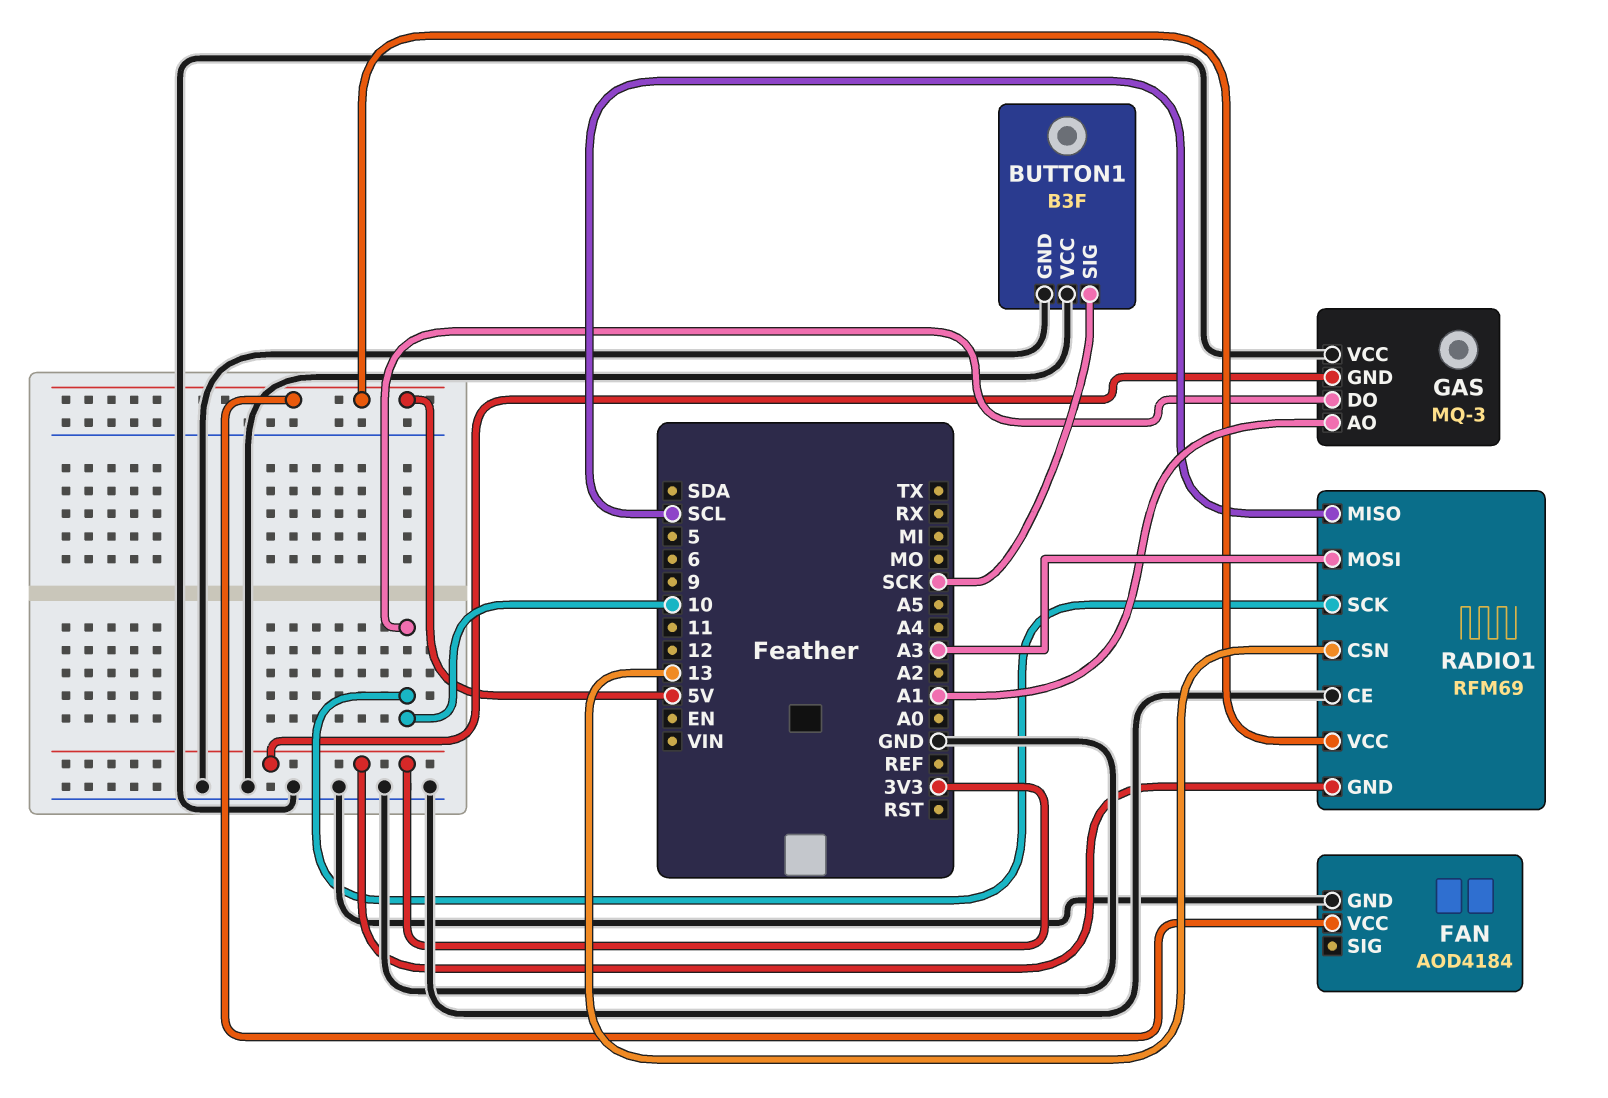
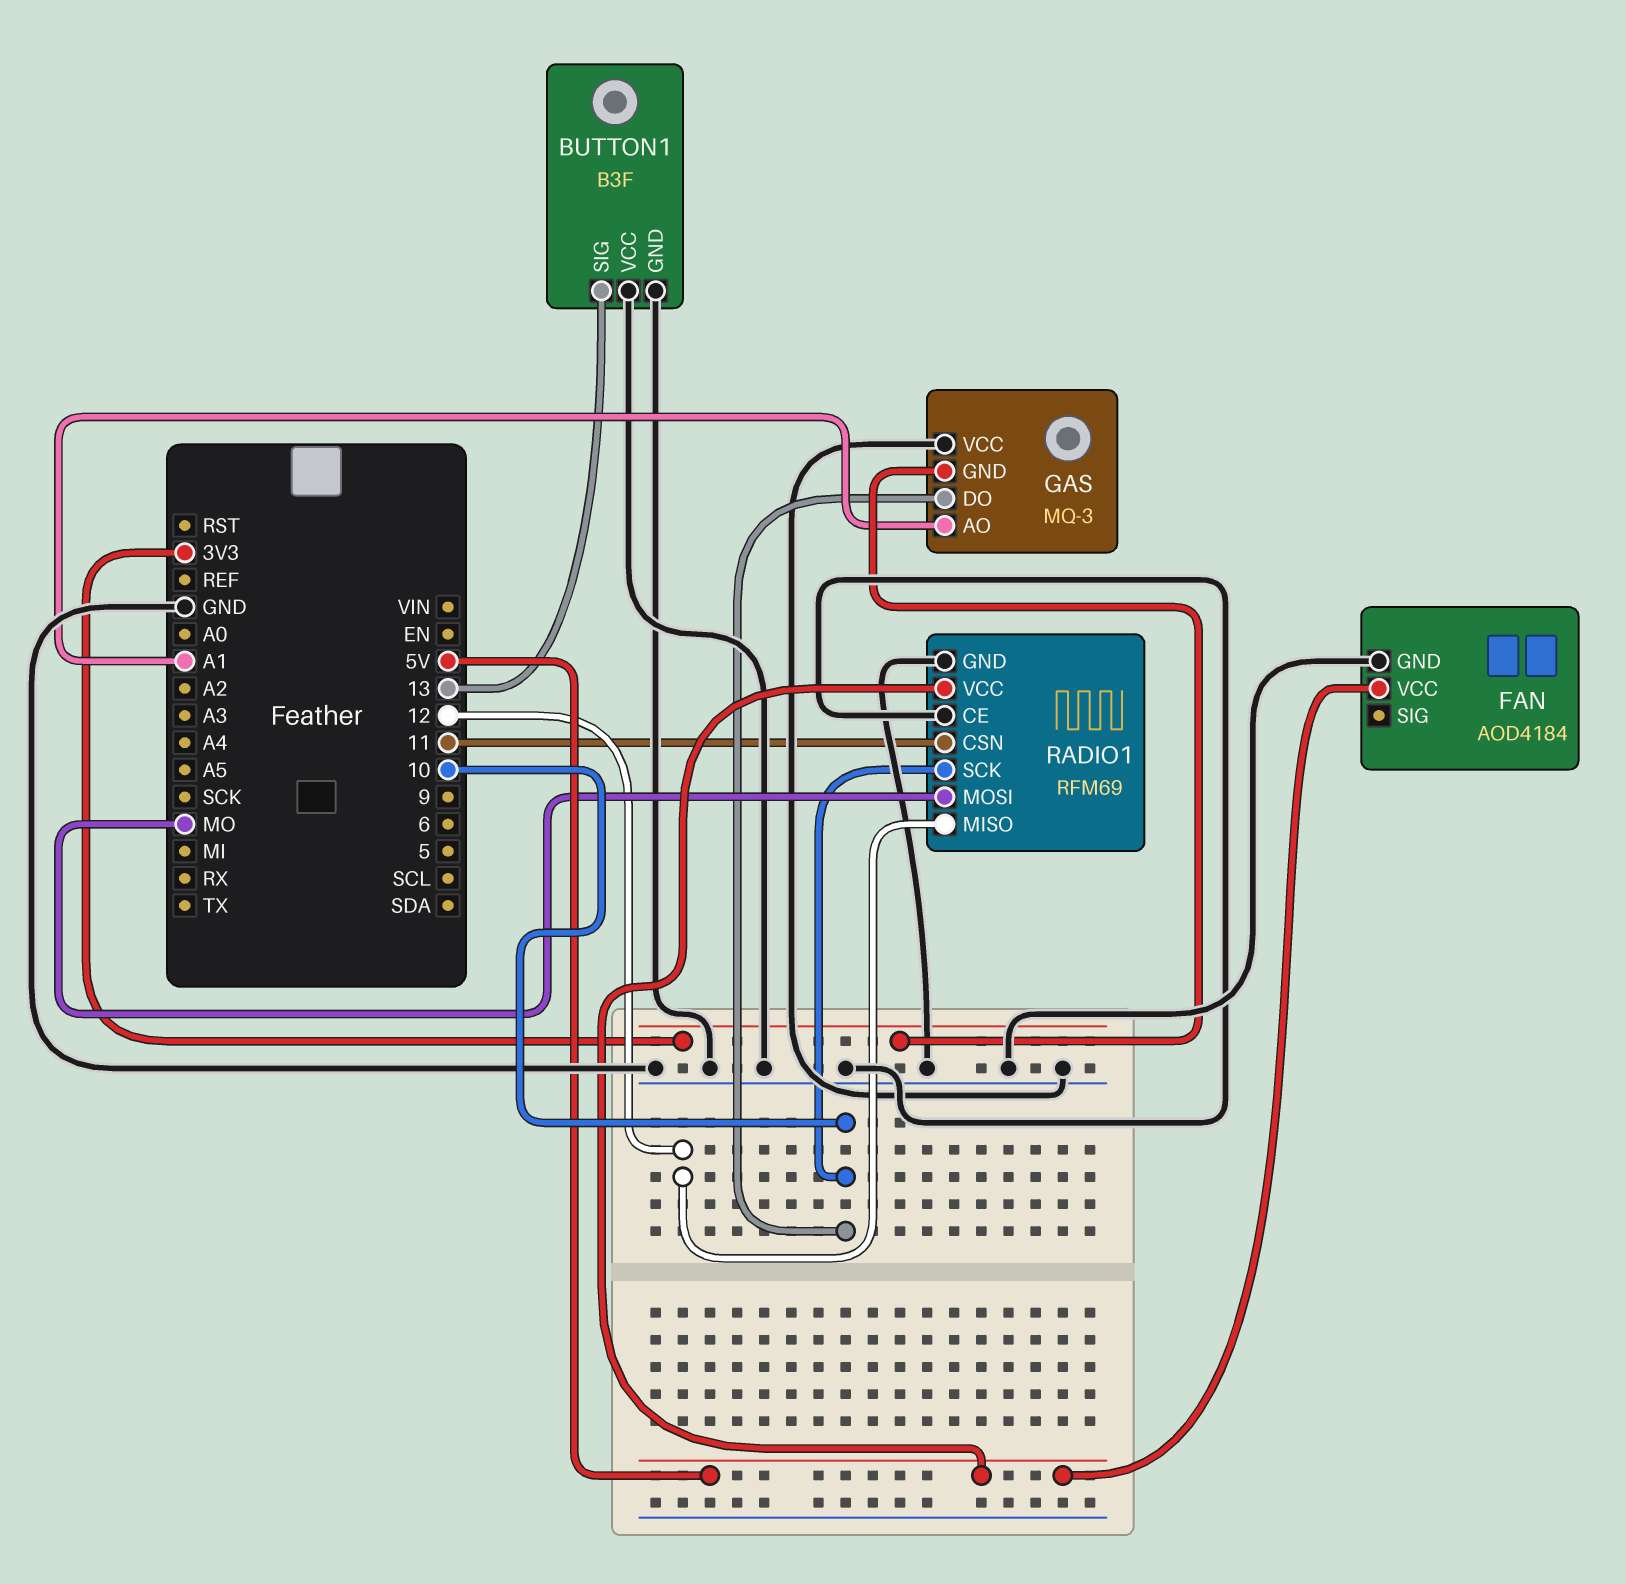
BUTTON1 pin SIG: SCK -> 13
RADIO1 pin CSN: 13 -> 11
RADIO1 pin GND: 3V3 -> GND
RADIO1 pin MISO: SCL -> 12
RADIO1 pin MOSI: A3 -> MO

